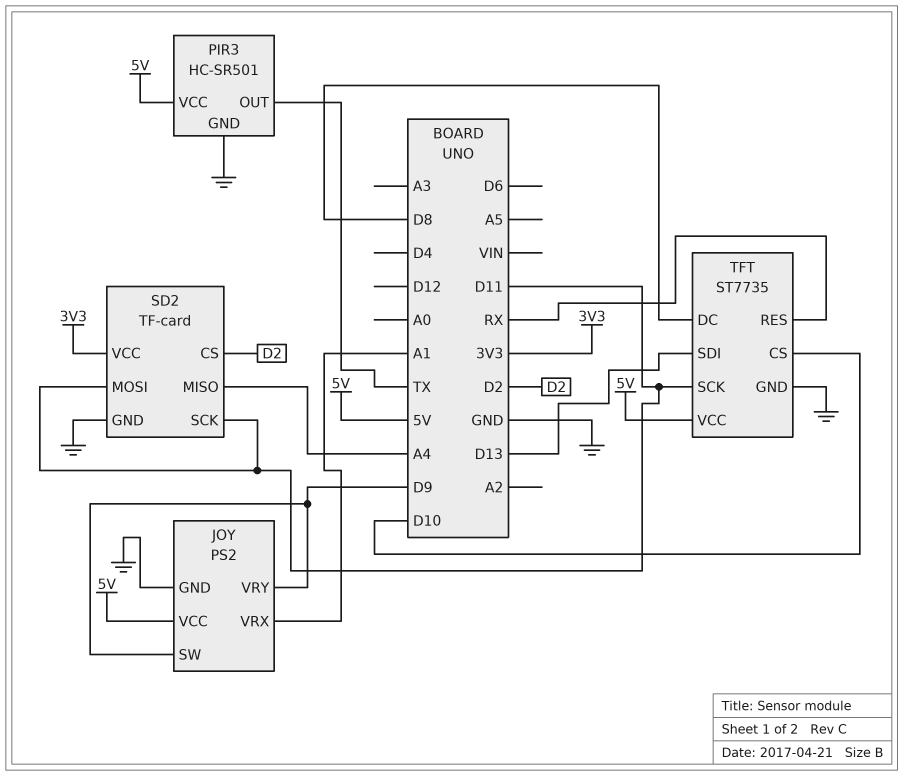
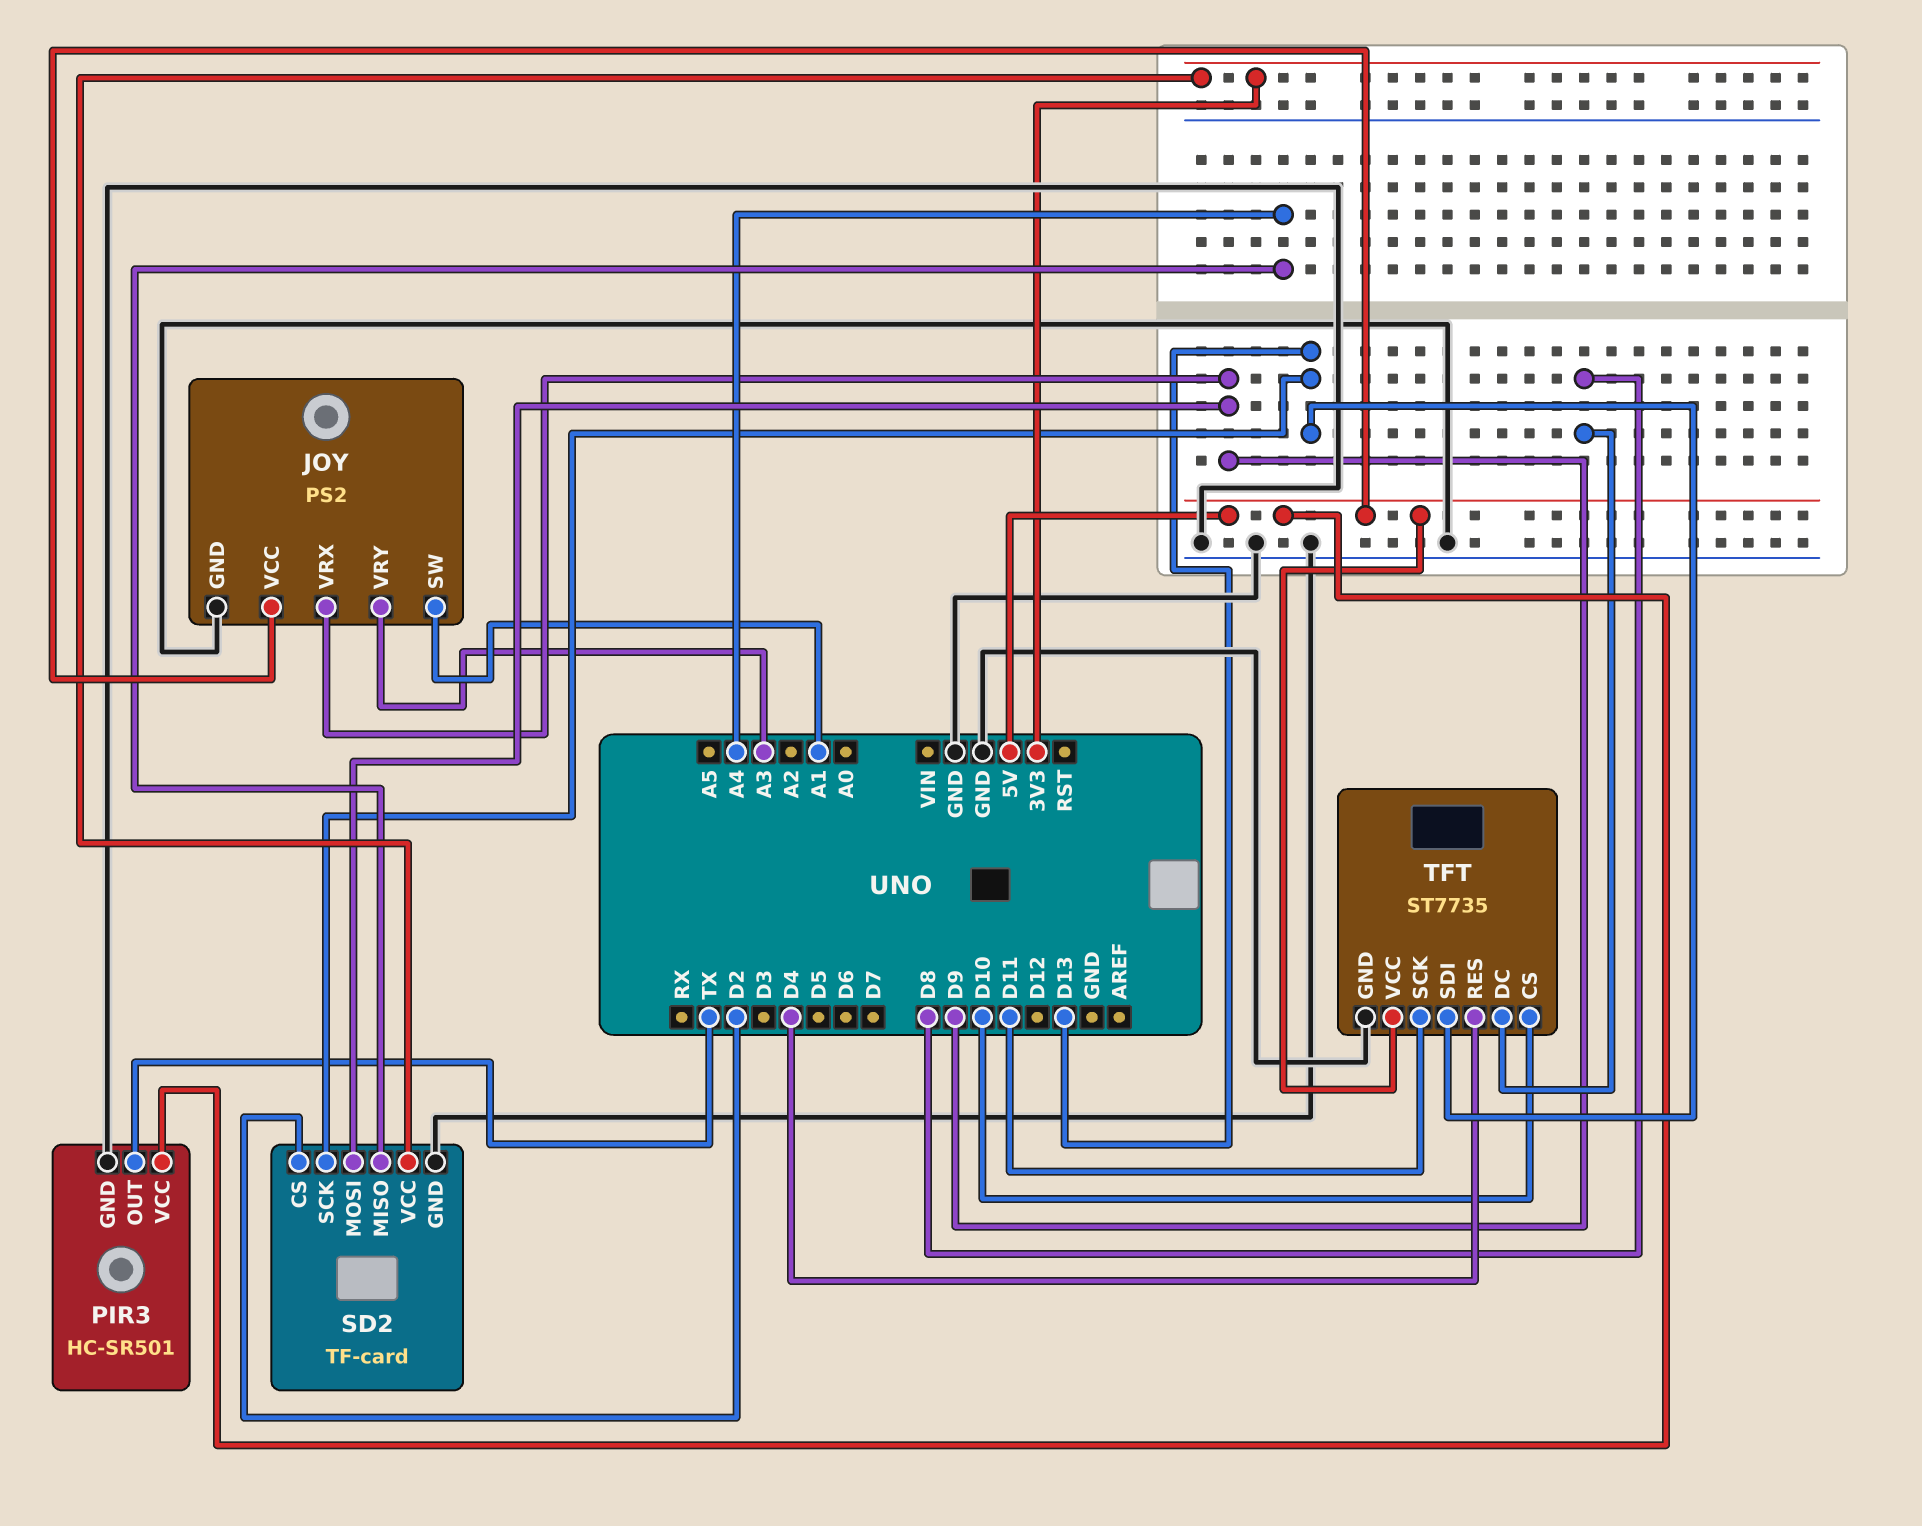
JOY pin SW: D9 -> A1
JOY pin VRX: A1 -> D9
JOY pin VRY: D9 -> A3
SD2 pin MOSI: D11 -> D9
SD2 pin SCK: D11 -> D13
TFT pin RES: RX -> D4

